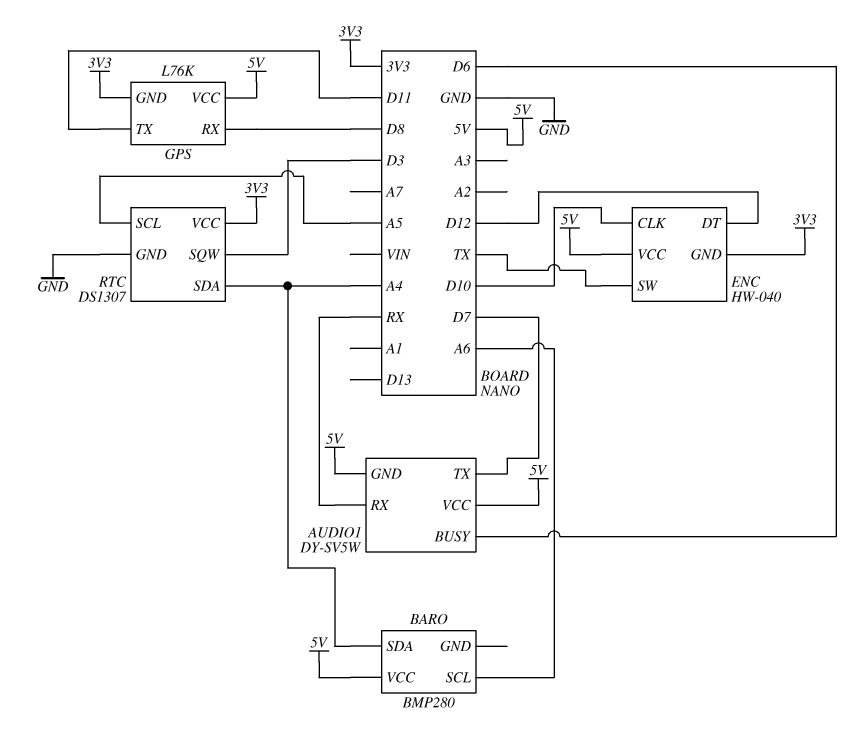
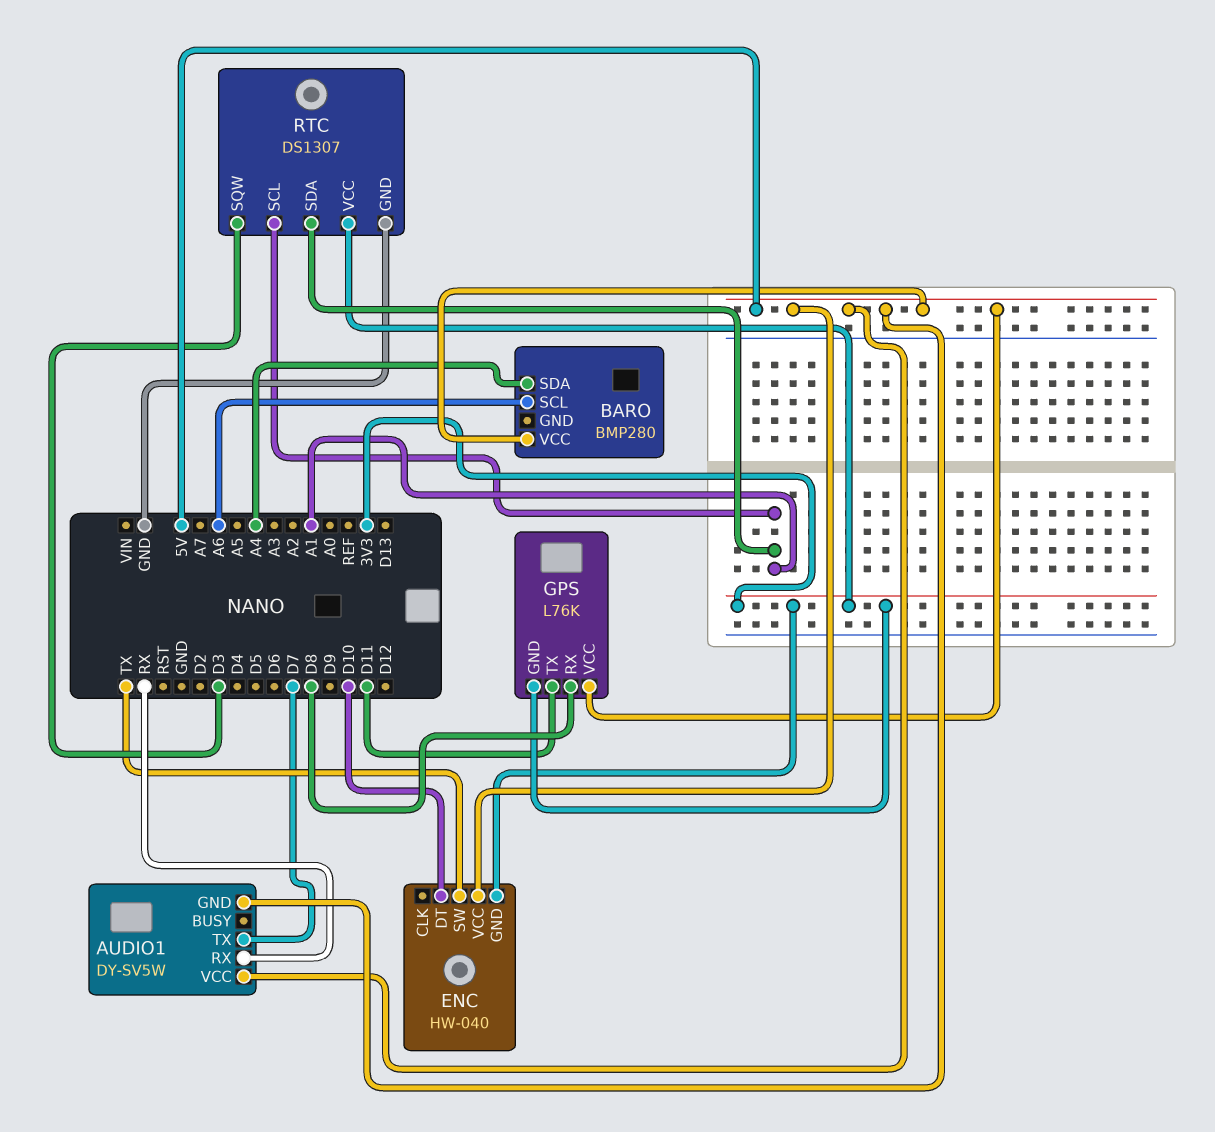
AUDIO1 pin BUSY: D6 -> none
ENC pin CLK: D10 -> none
ENC pin DT: D12 -> D10
RTC pin SCL: A5 -> A1
RTC pin SDA: A4 -> A1

